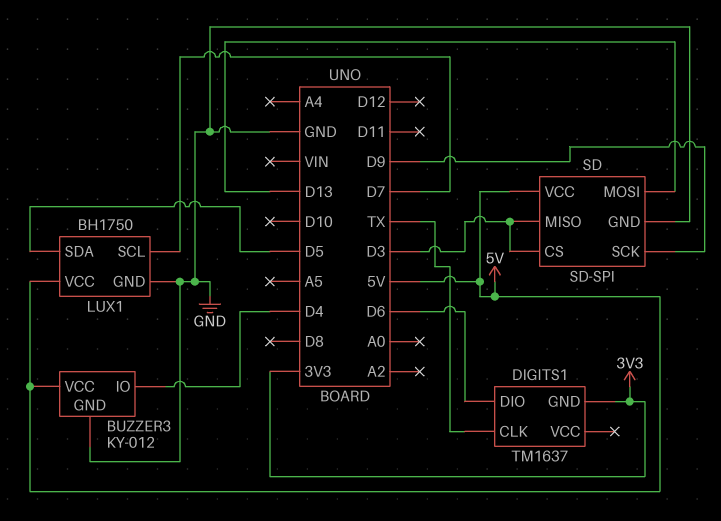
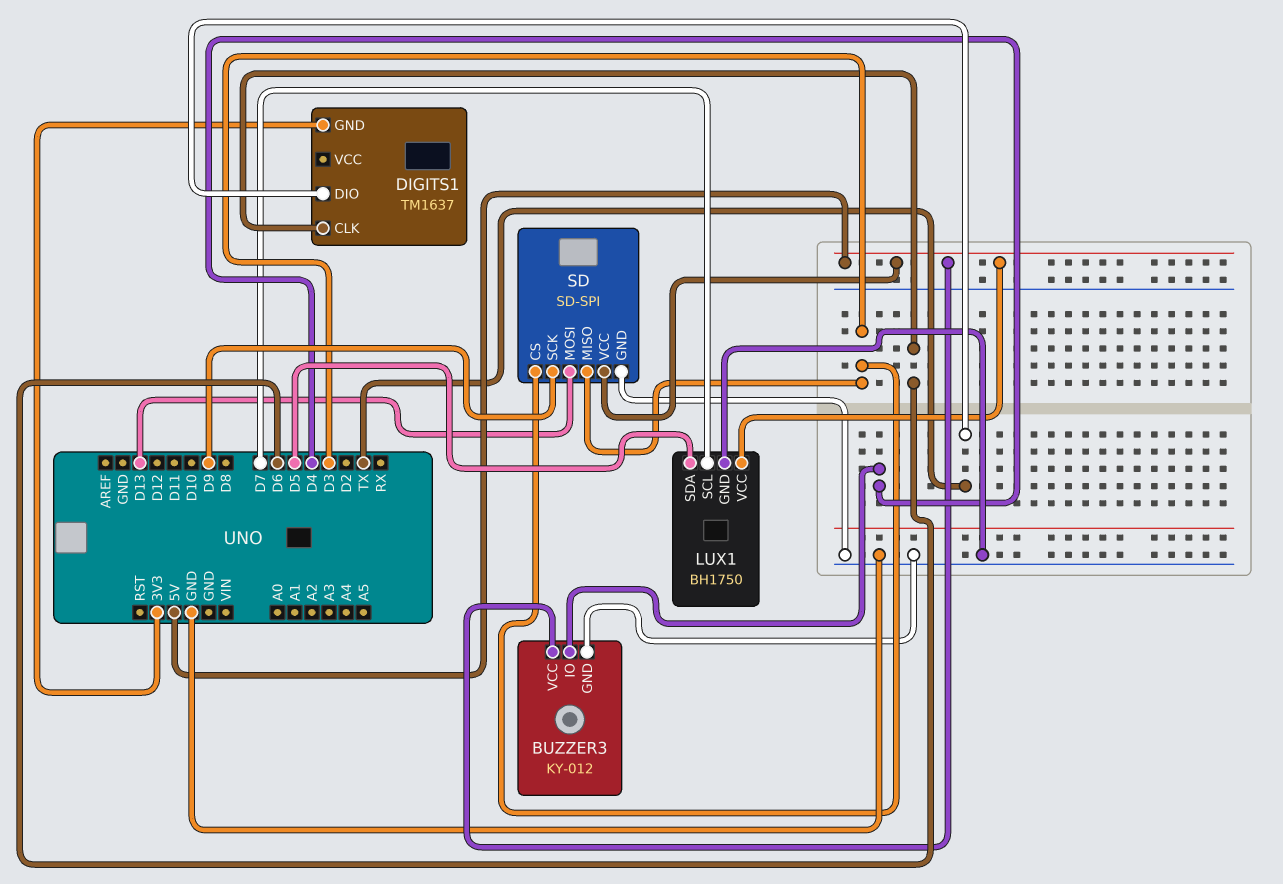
DIGITS1 pin CLK: TX -> D6
DIGITS1 pin DIO: D6 -> TX

